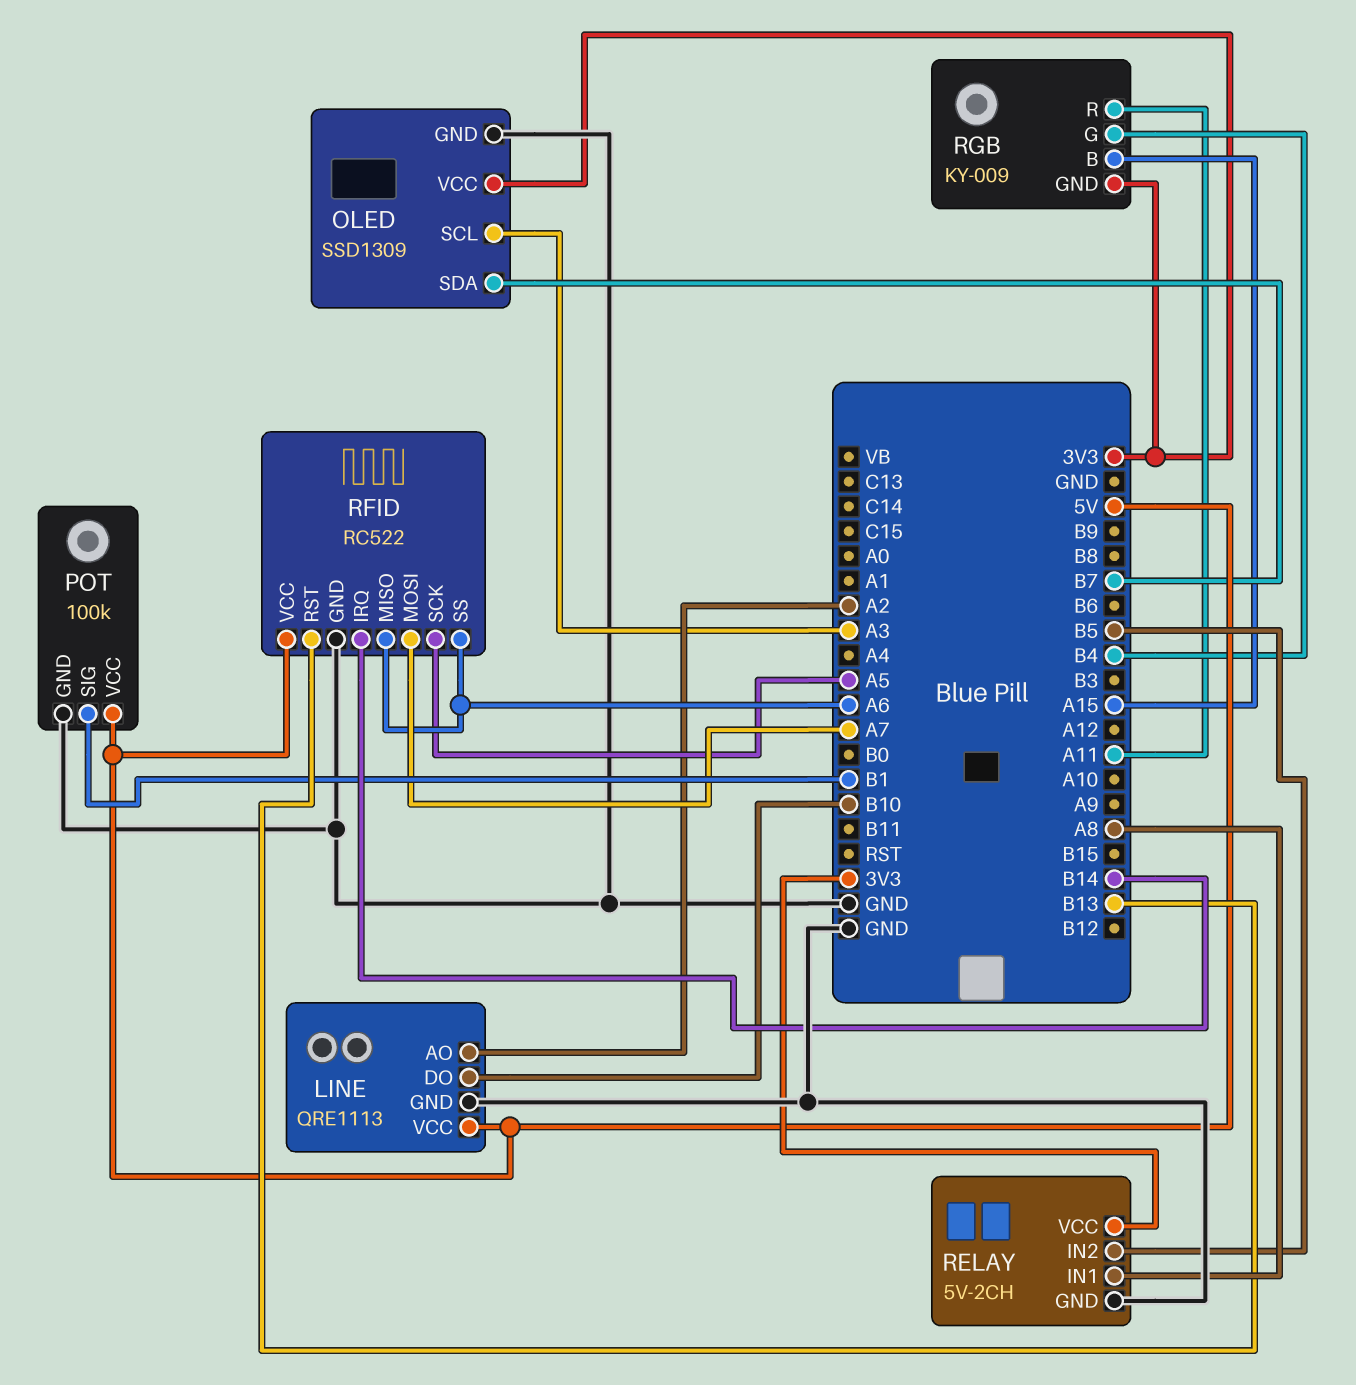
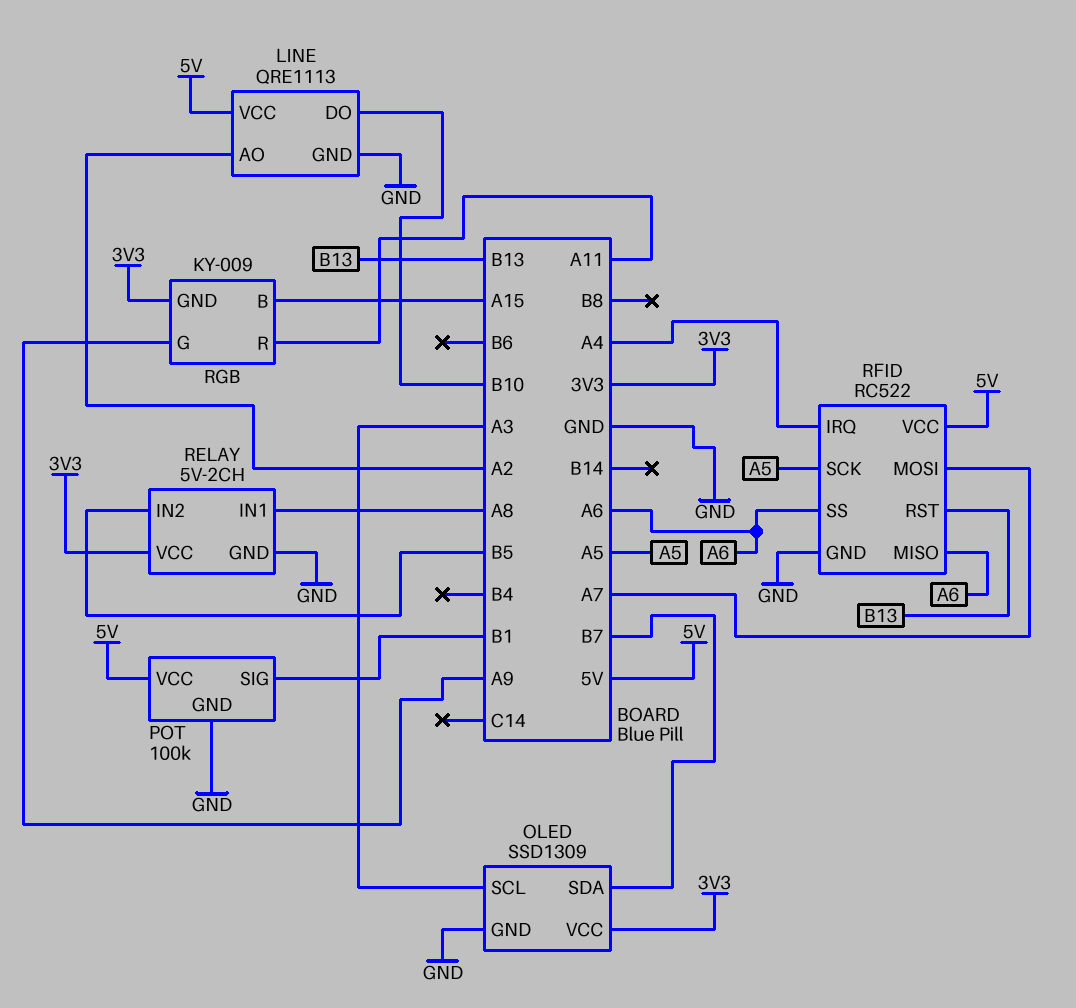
RFID pin IRQ: B14 -> A4
RGB pin G: B4 -> A9

